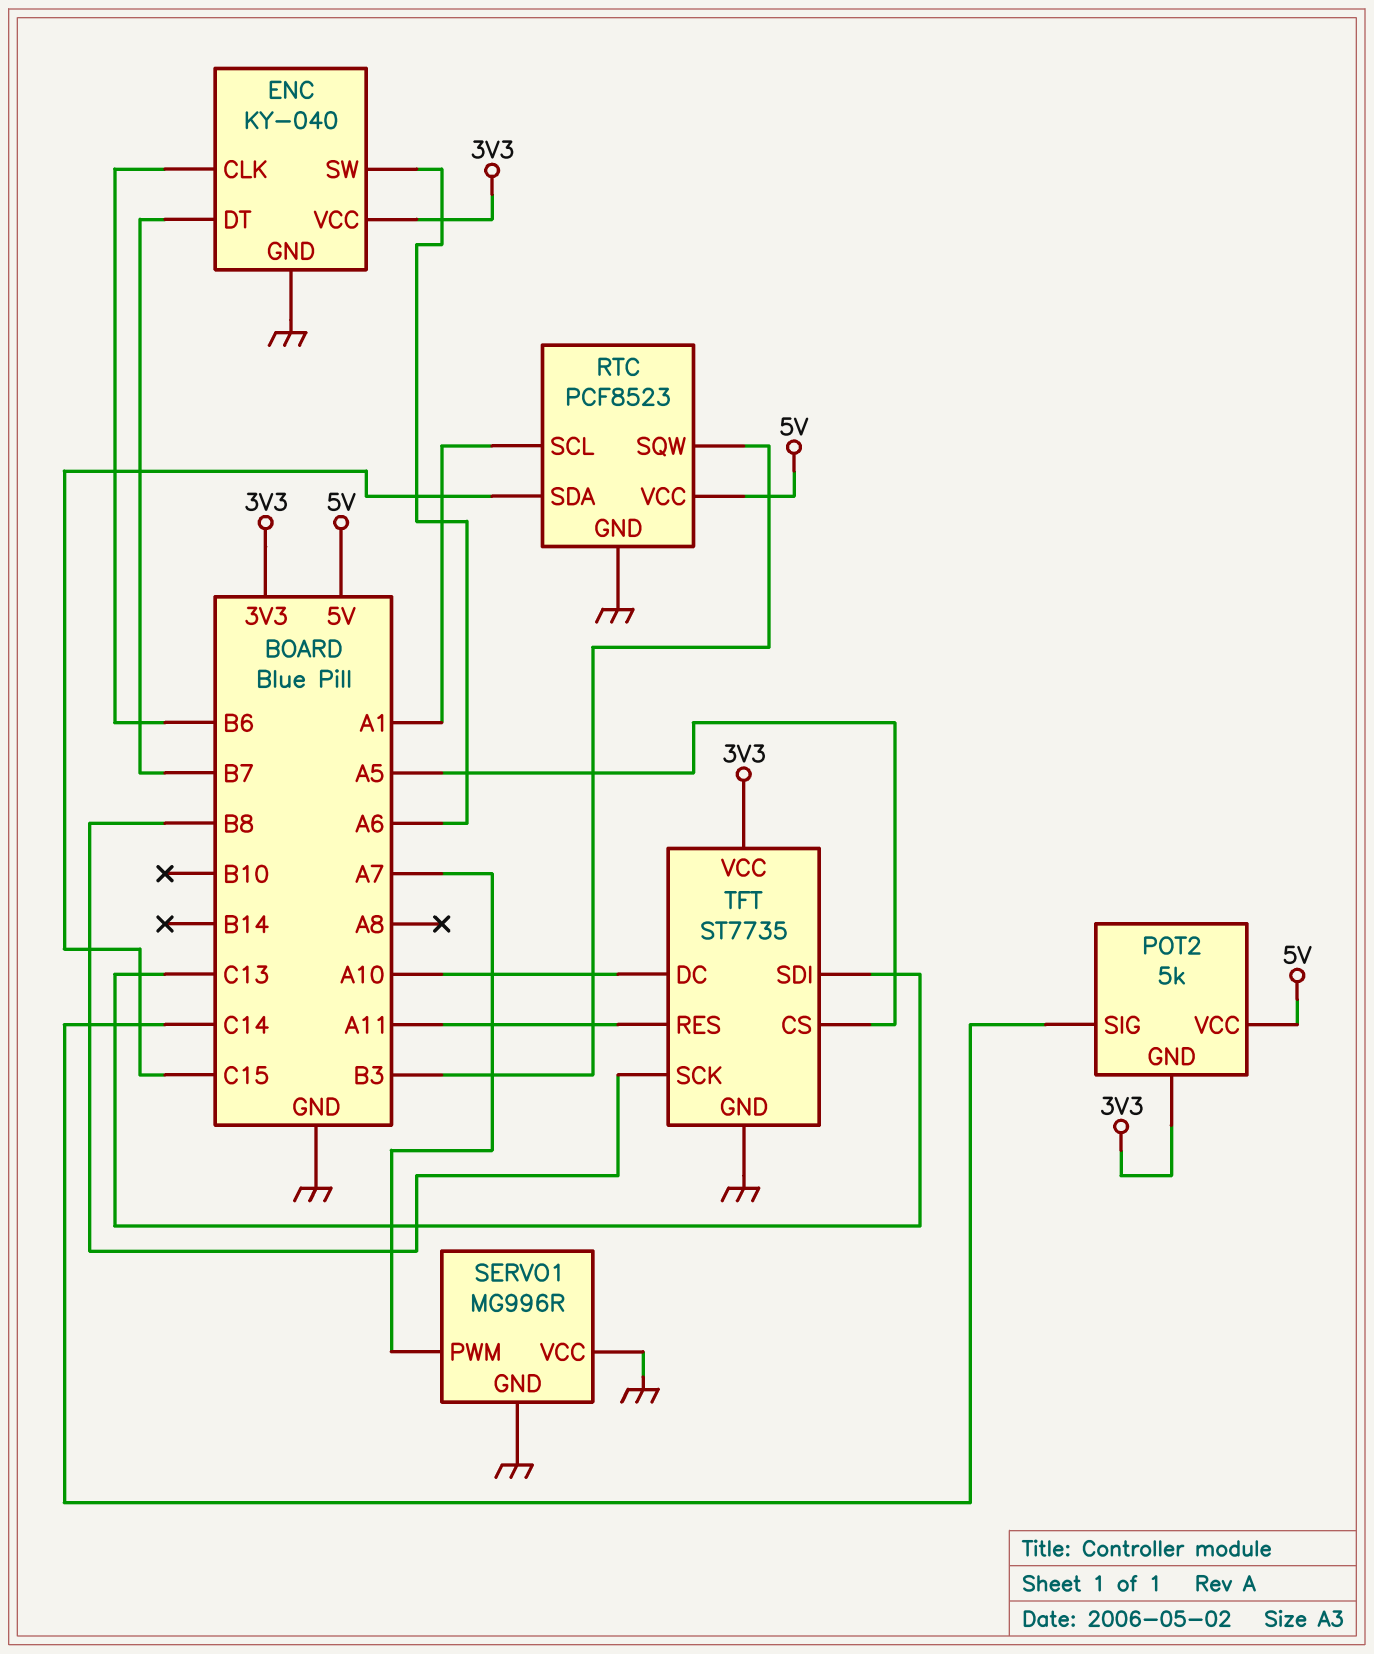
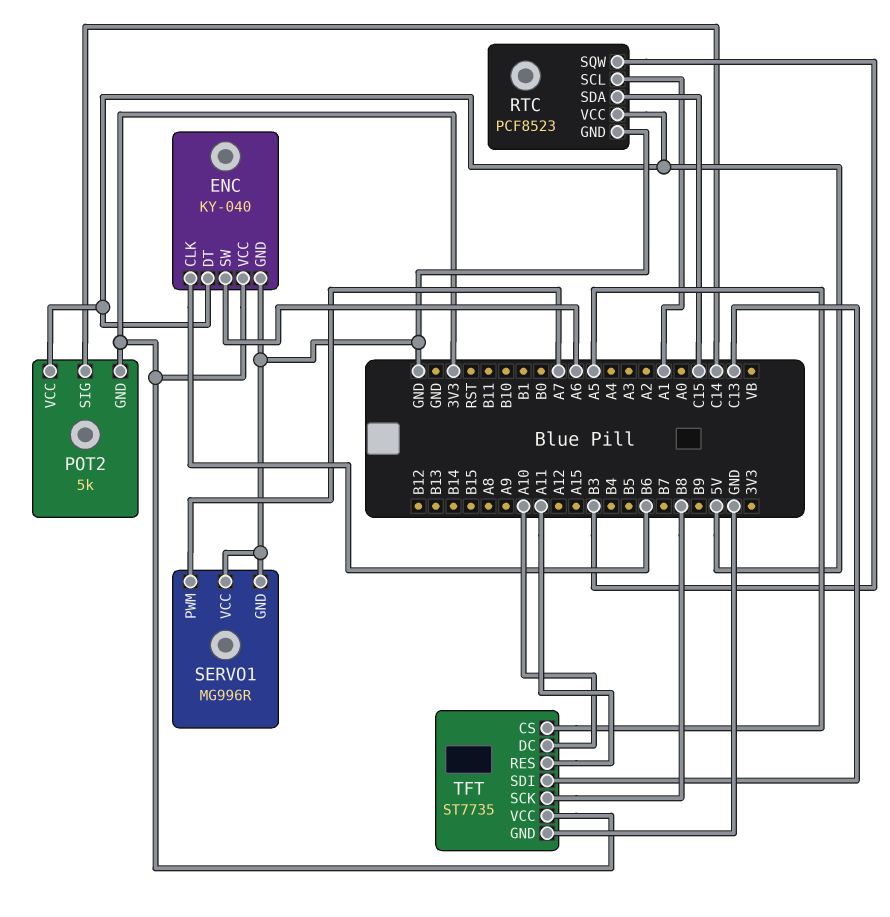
ENC pin DT: B7 -> 5V

